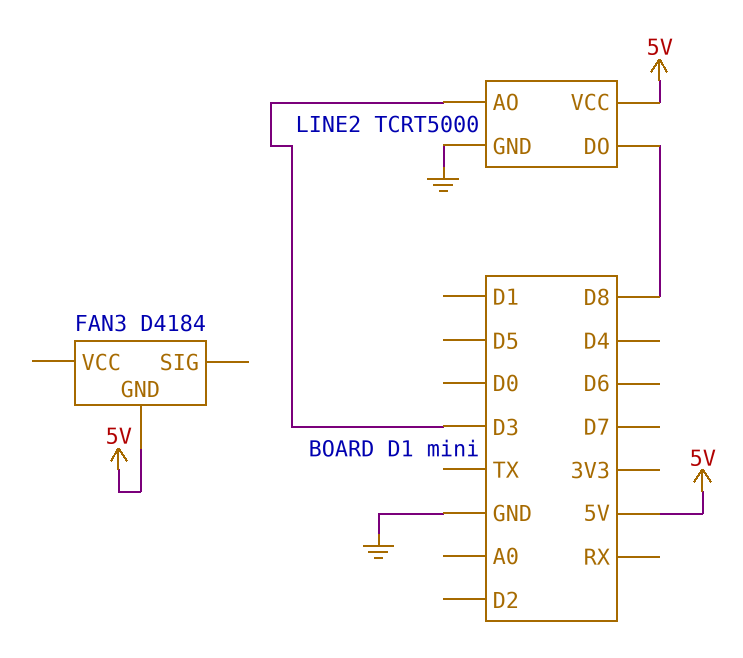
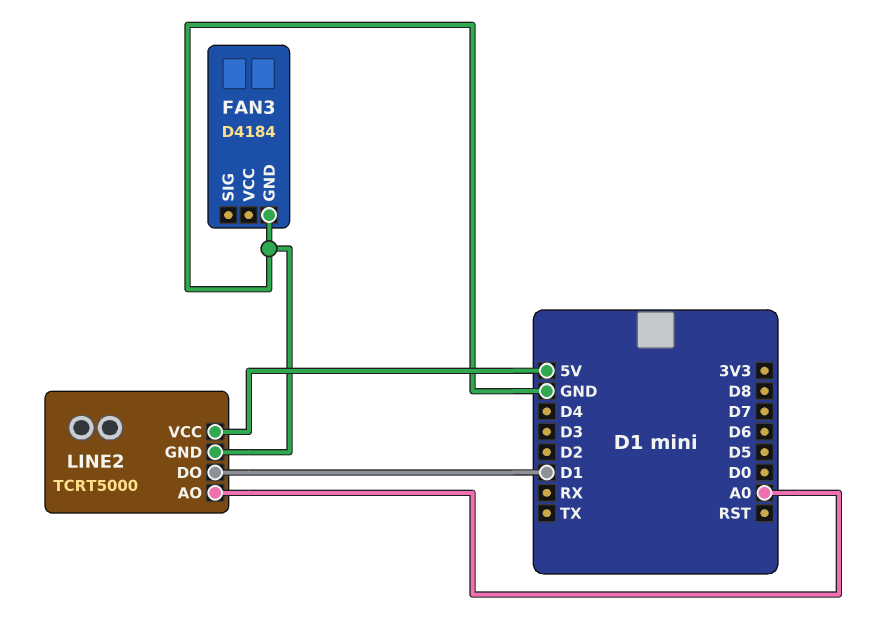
FAN3 pin GND: 5V -> GND
LINE2 pin AO: D3 -> A0
LINE2 pin DO: D8 -> D1

